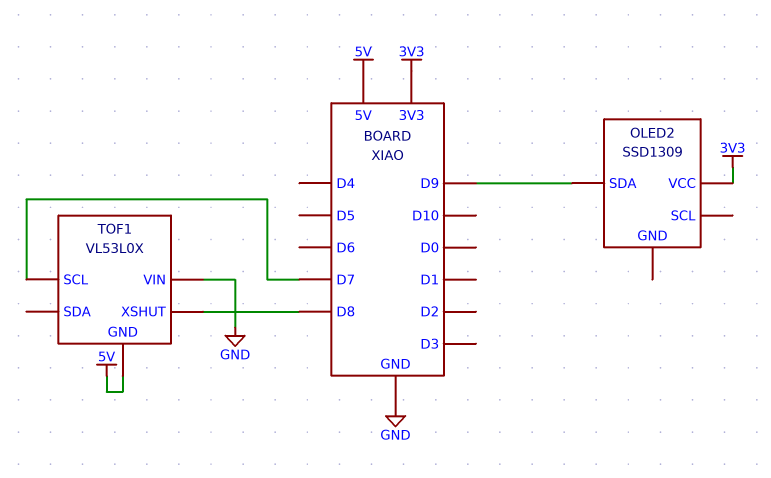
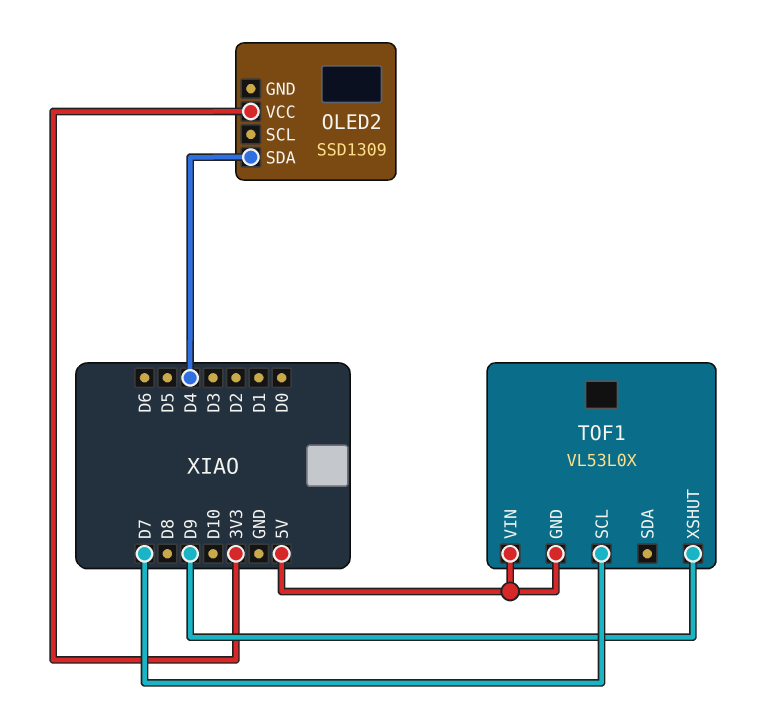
OLED2 pin SDA: D9 -> D4
TOF1 pin VIN: GND -> 5V
TOF1 pin XSHUT: D8 -> D9

